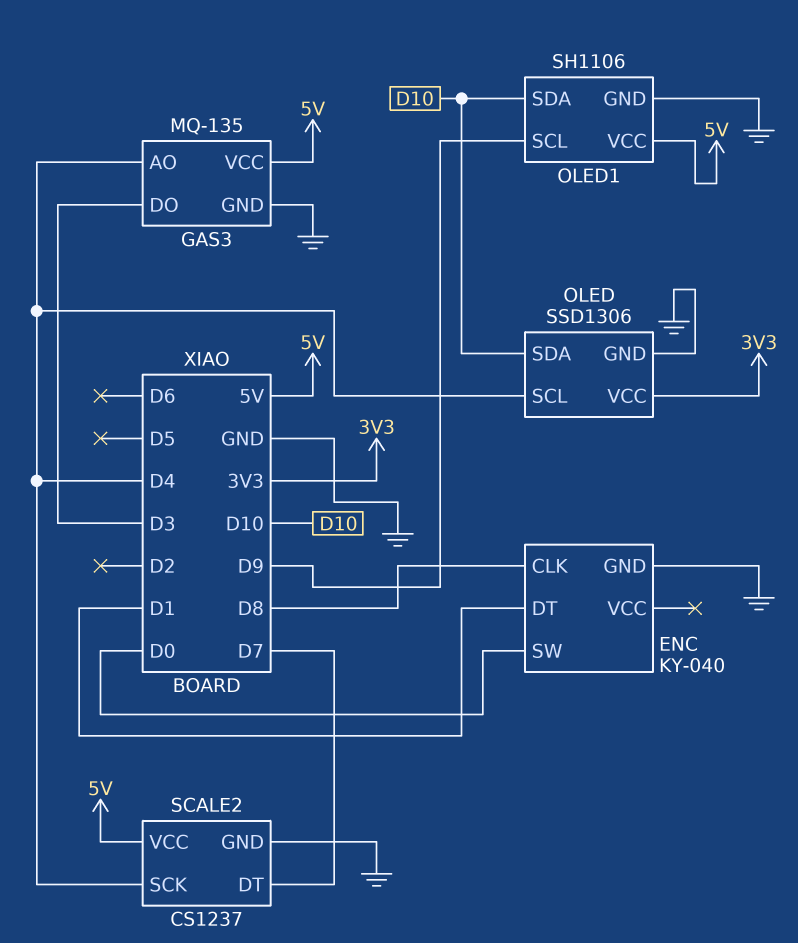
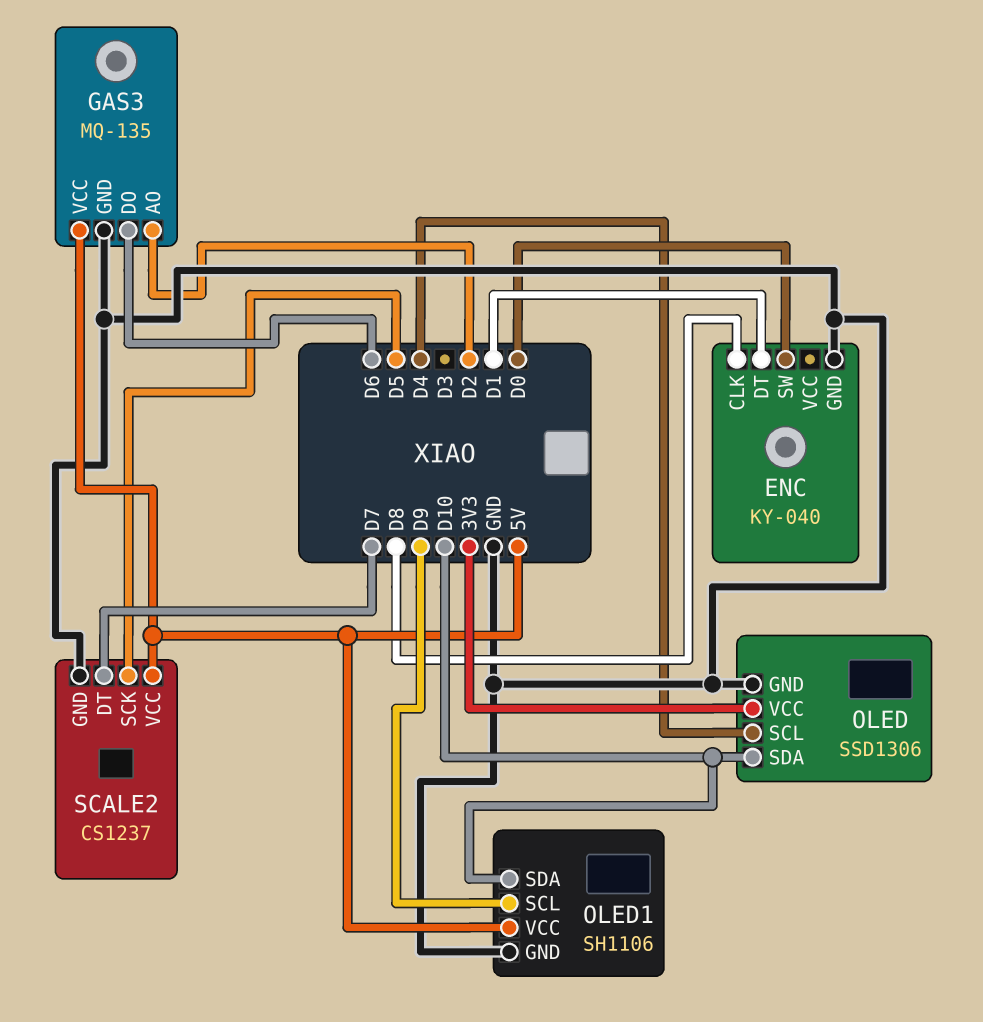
GAS3 pin AO: D4 -> D2
GAS3 pin DO: D3 -> D6
SCALE2 pin SCK: D4 -> D5

